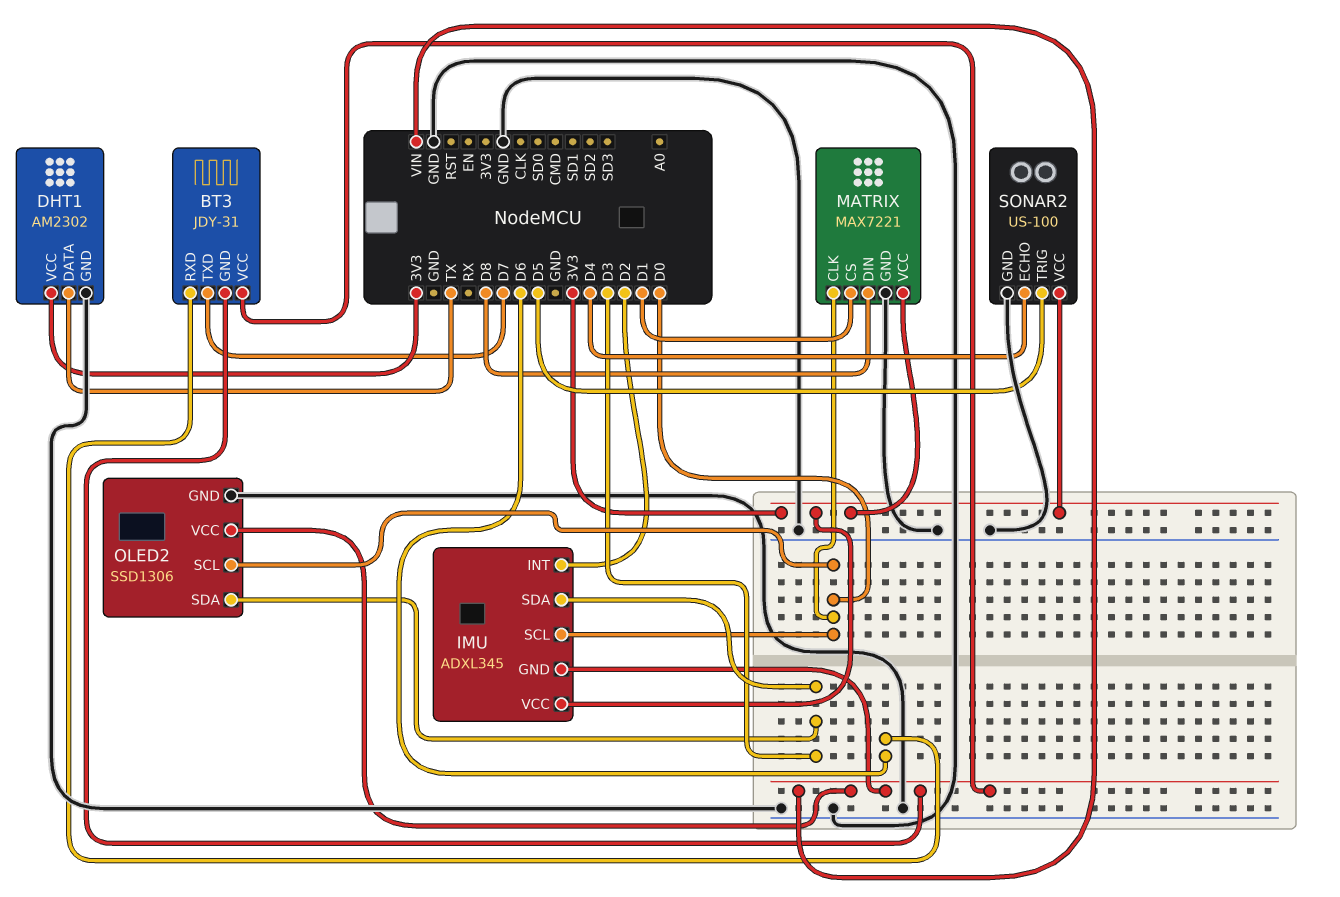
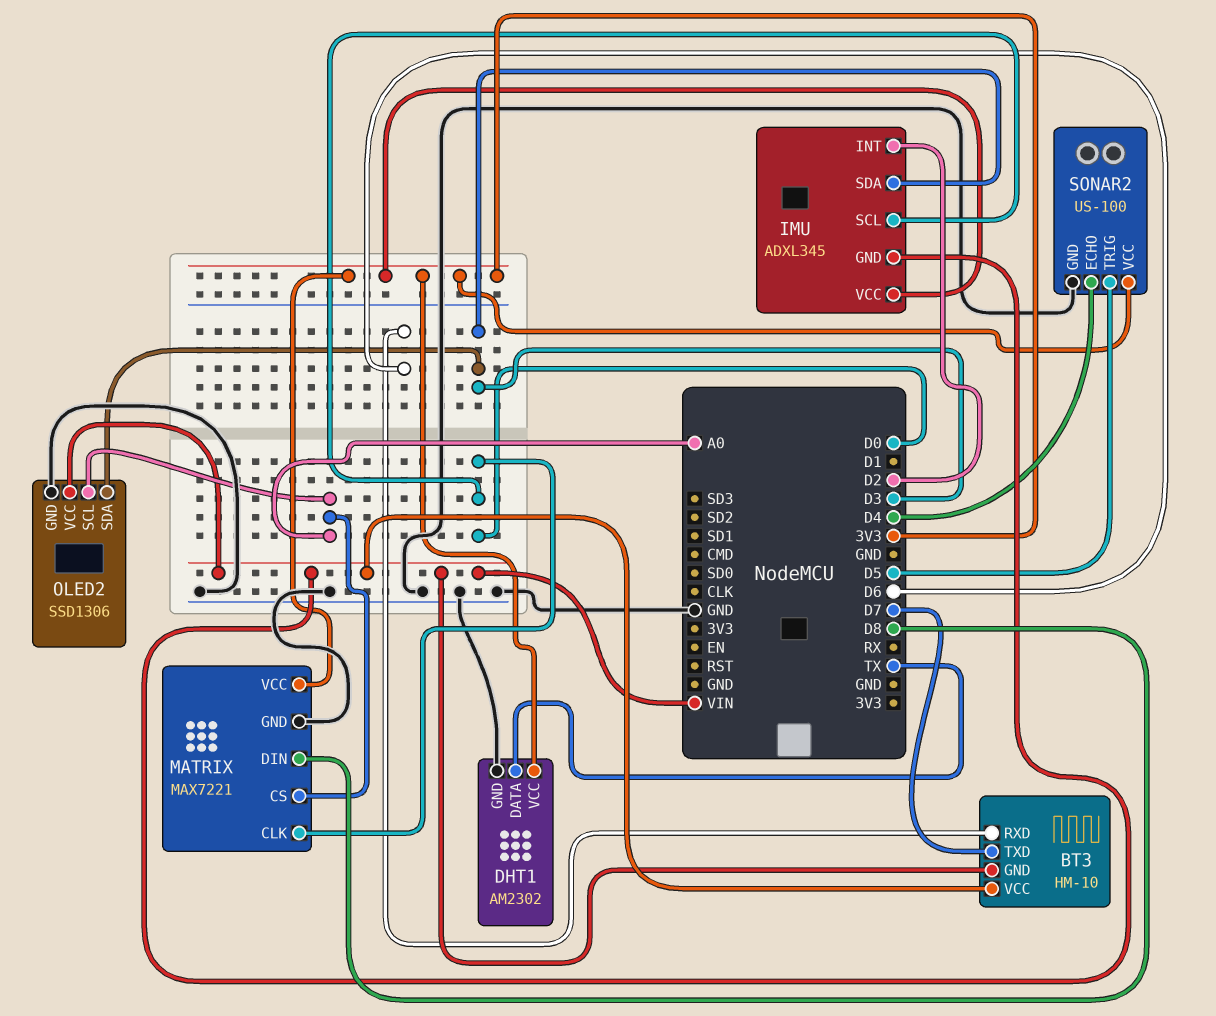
BT3: JDY-31 -> HM-10
MATRIX pin CS: D1 -> A0
OLED2 pin SCL: D0 -> A0

